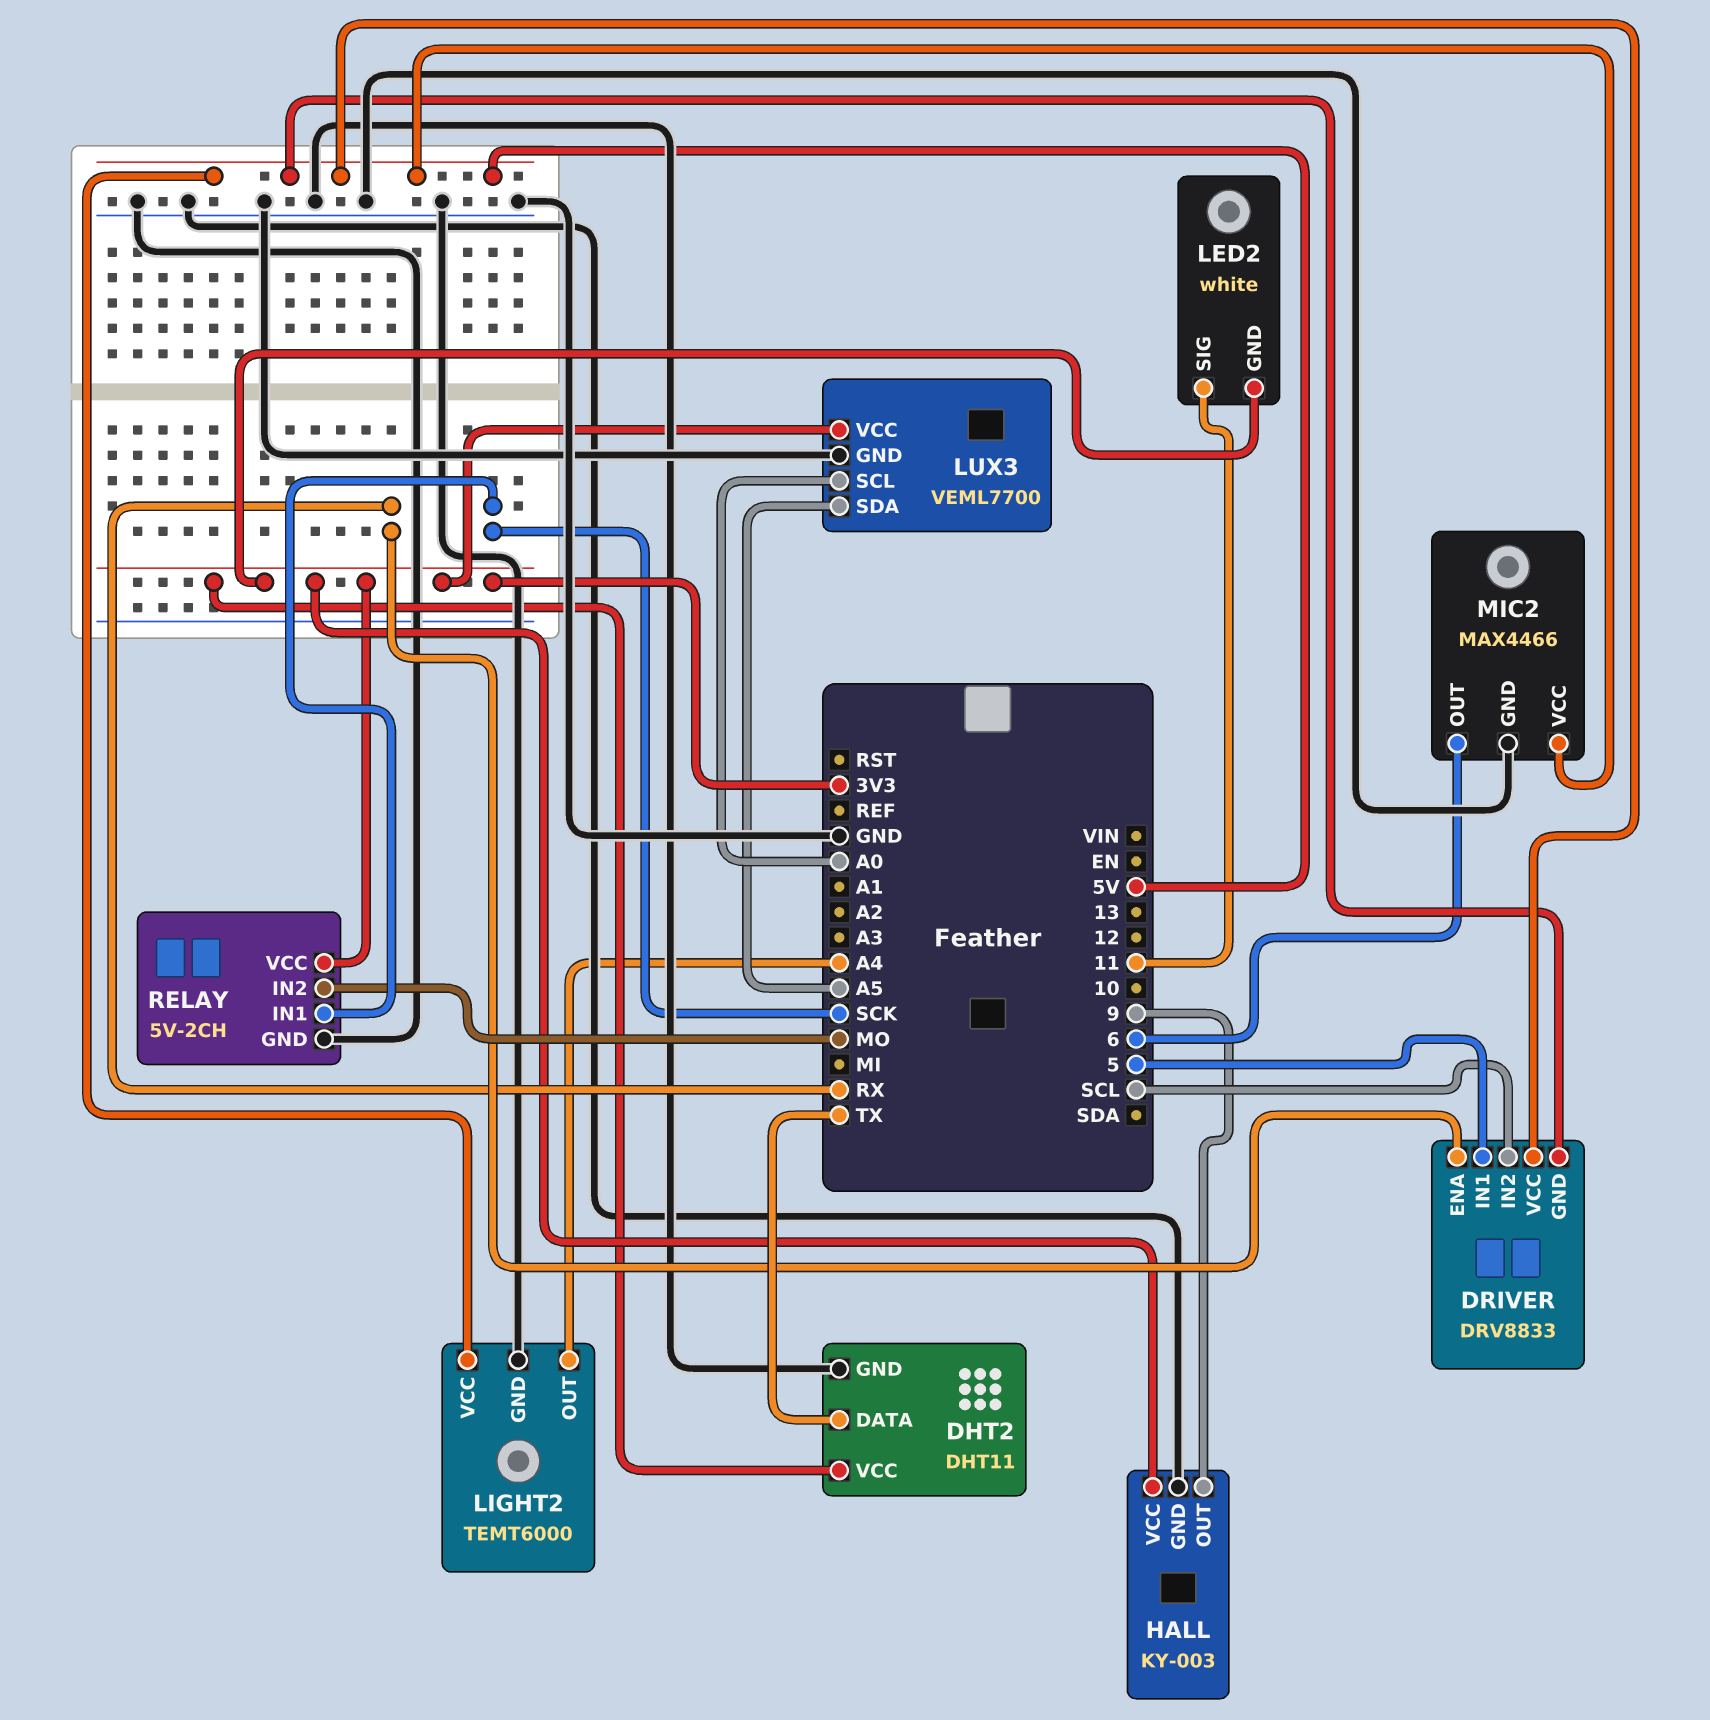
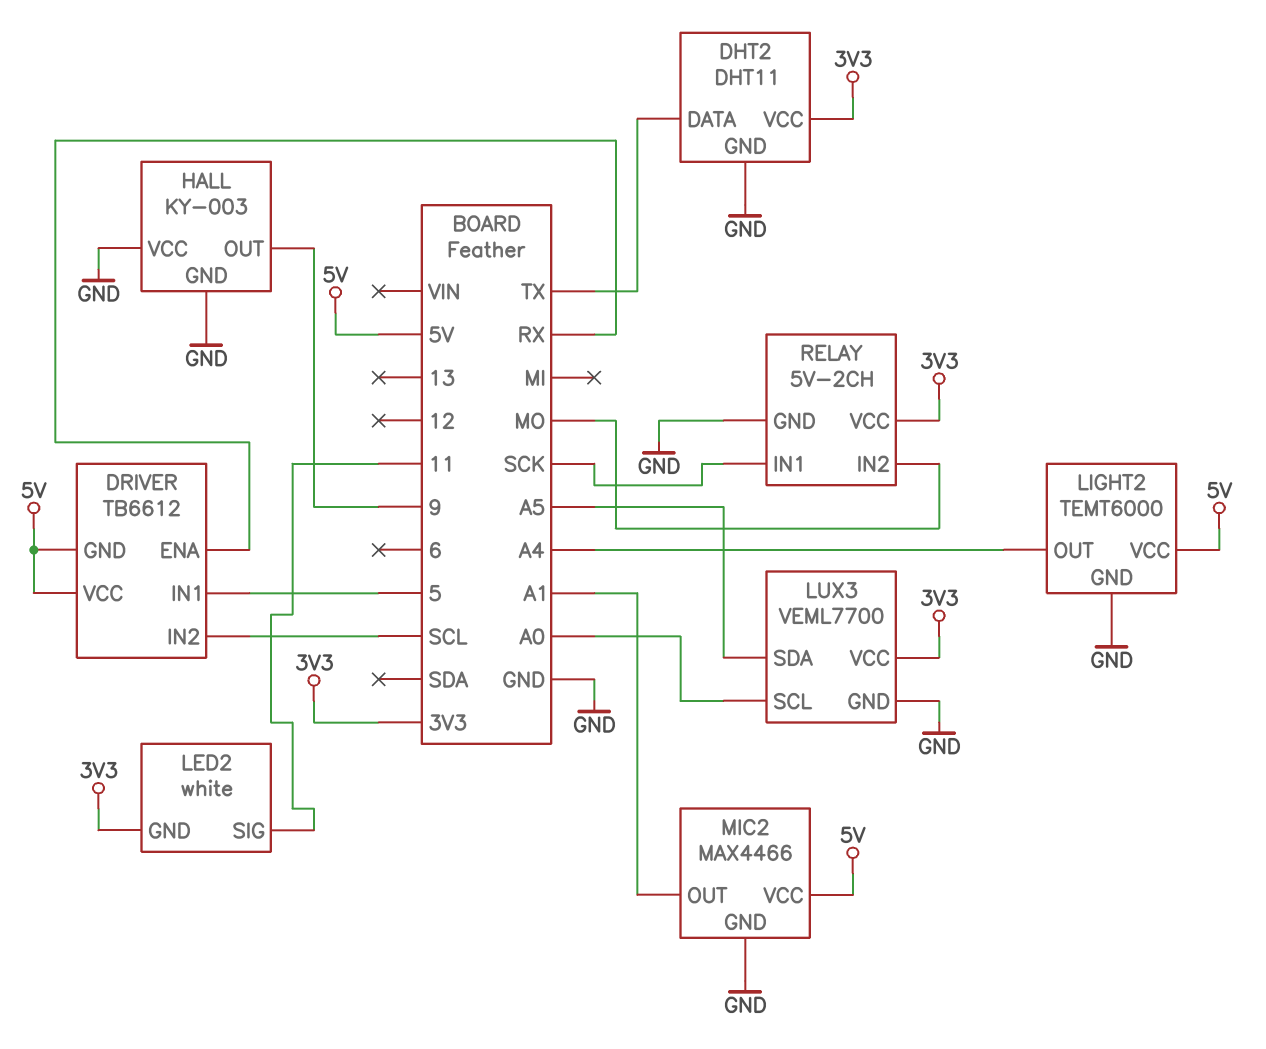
DRIVER: DRV8833 -> TB6612
HALL pin VCC: 3V3 -> GND
MIC2 pin OUT: 6 -> A1

